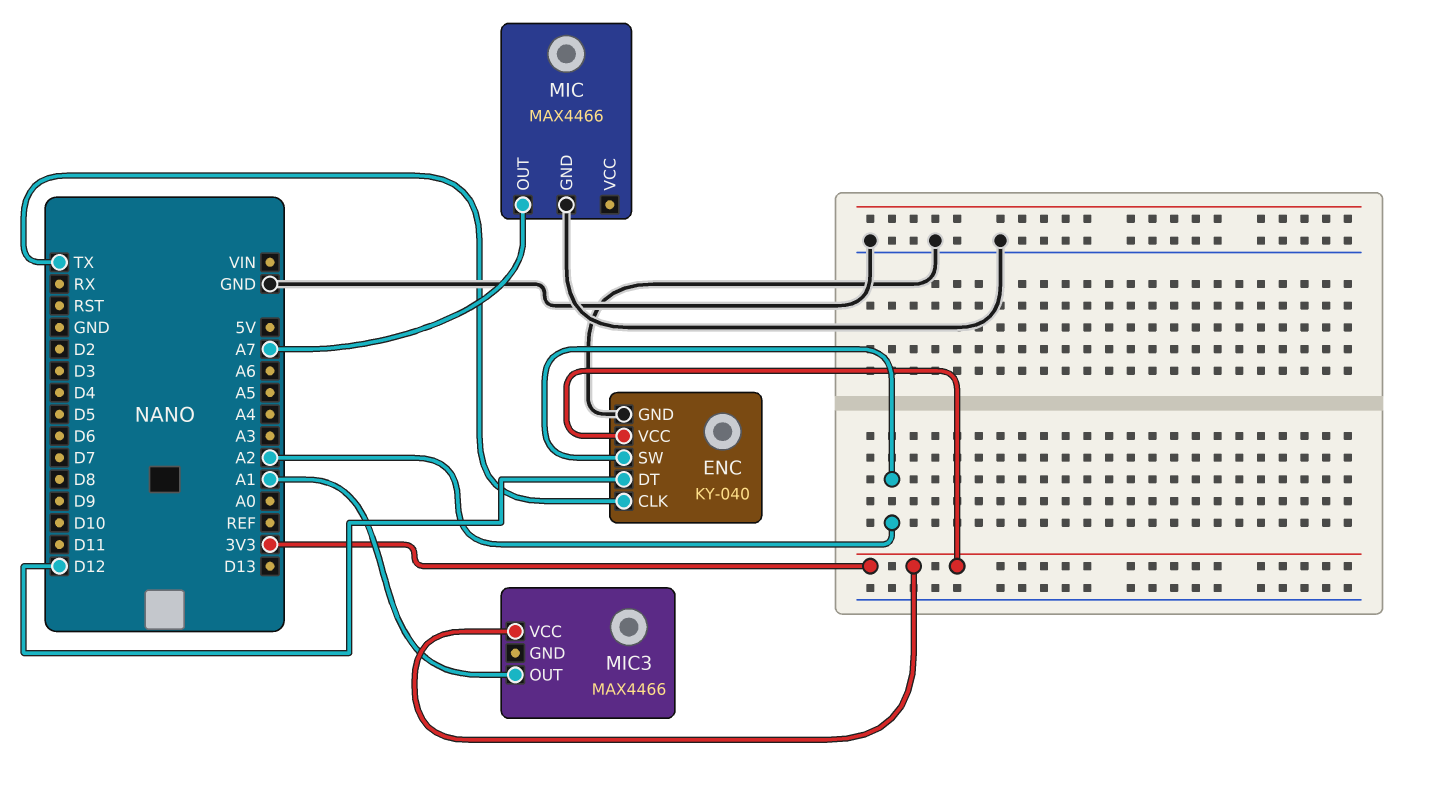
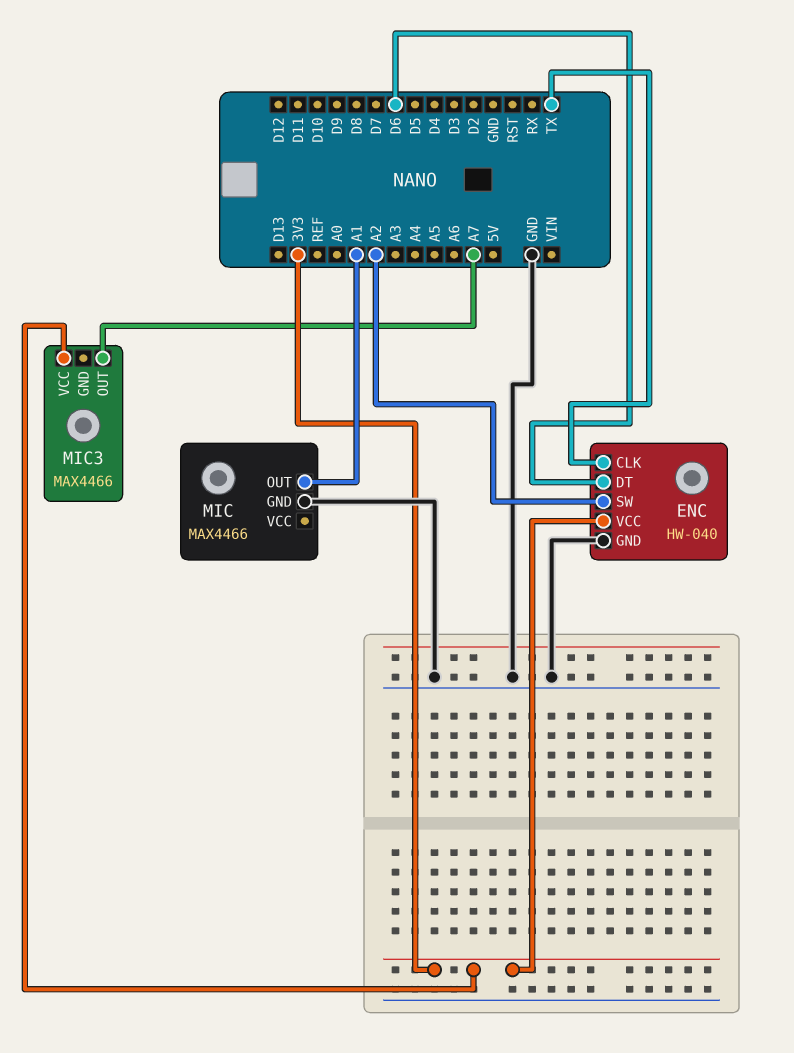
ENC: KY-040 -> HW-040
ENC pin DT: D12 -> D6
MIC pin OUT: A7 -> A1
MIC3 pin OUT: A1 -> A7

